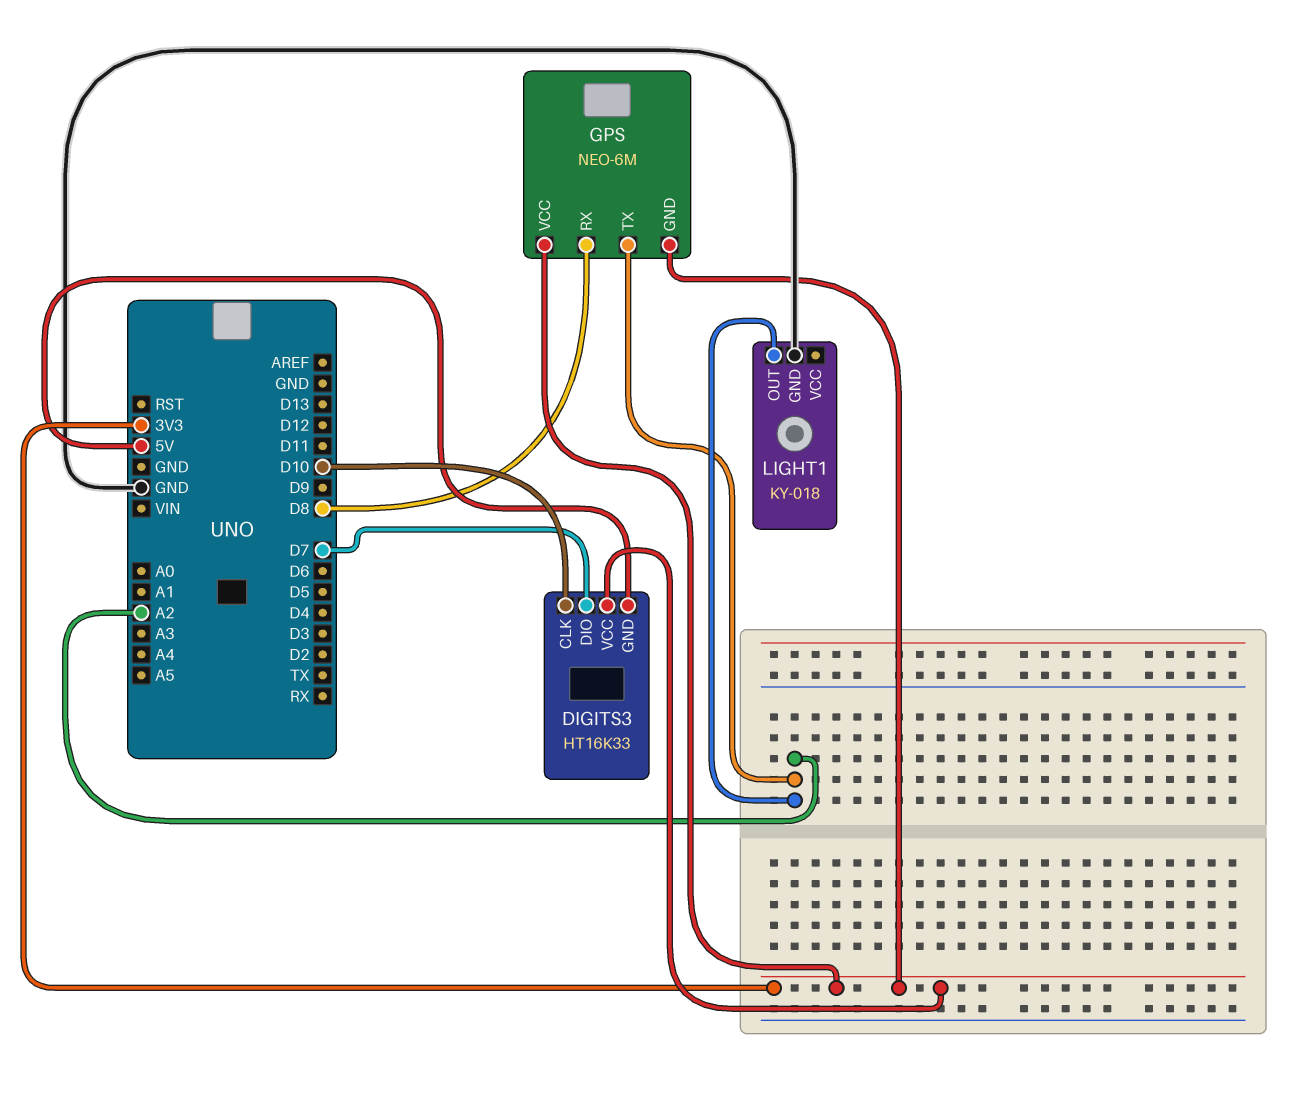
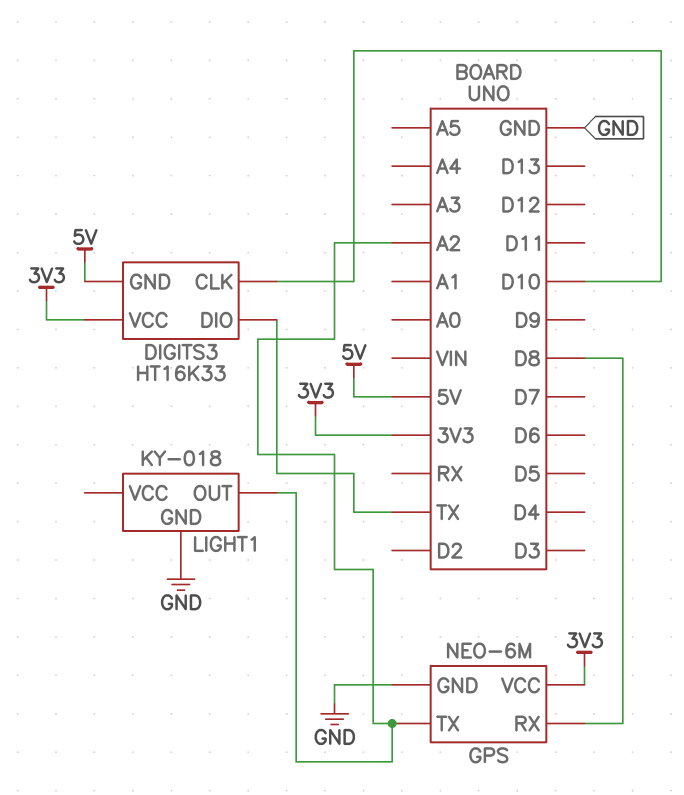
DIGITS3 pin DIO: D7 -> TX
GPS pin GND: 3V3 -> GND

